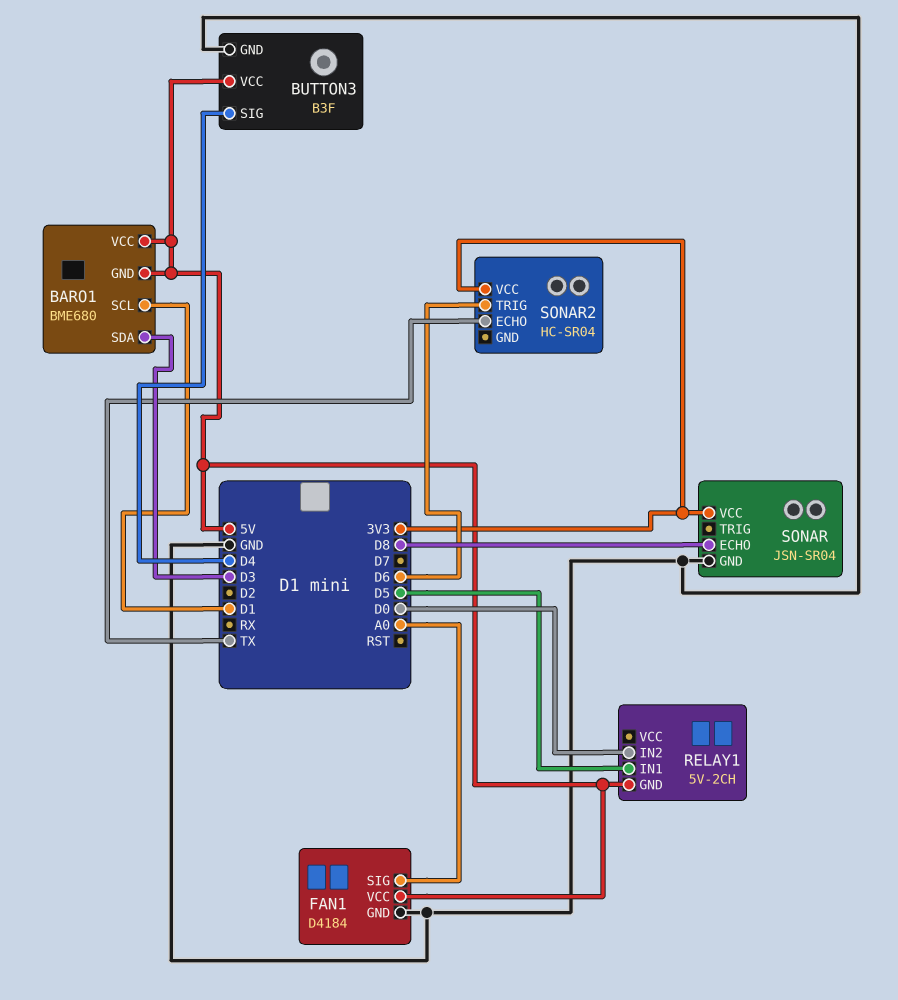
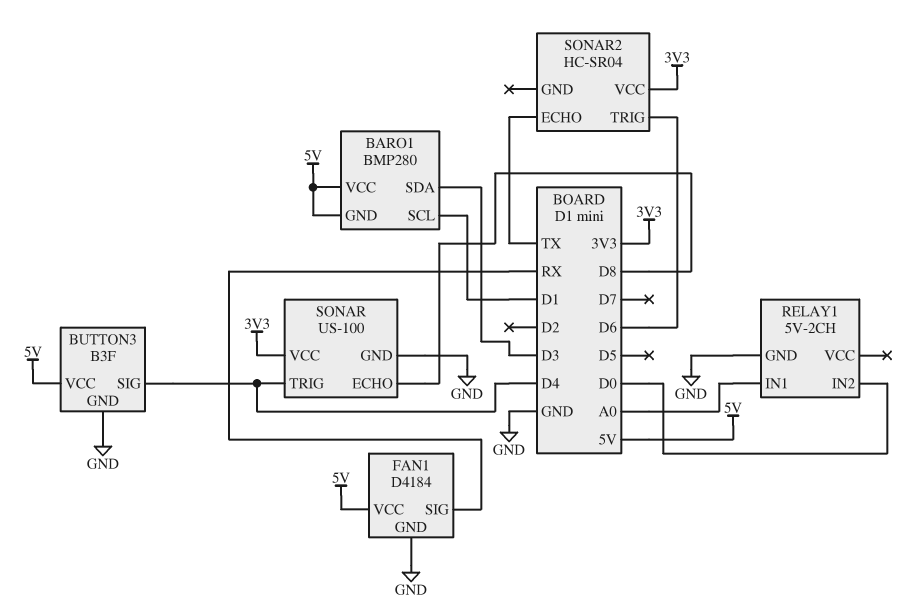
BARO1: BME680 -> BMP280
FAN1 pin SIG: A0 -> RX
RELAY1 pin GND: 5V -> GND
RELAY1 pin IN1: D5 -> A0
SONAR: JSN-SR04 -> US-100
SONAR pin TRIG: none -> D4

